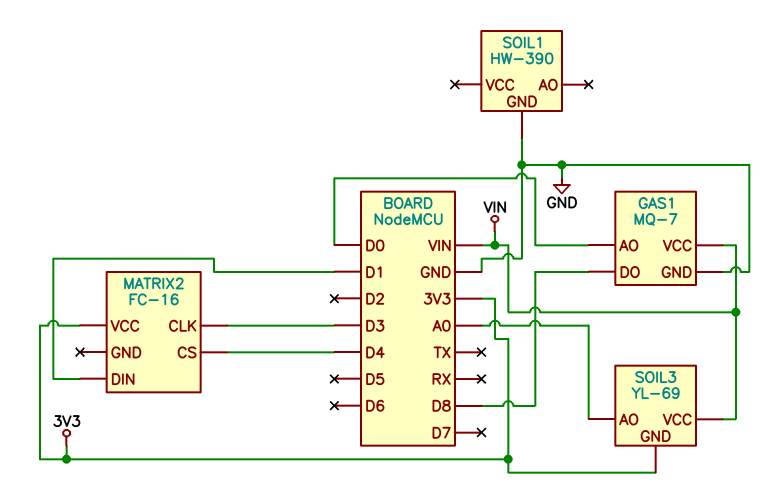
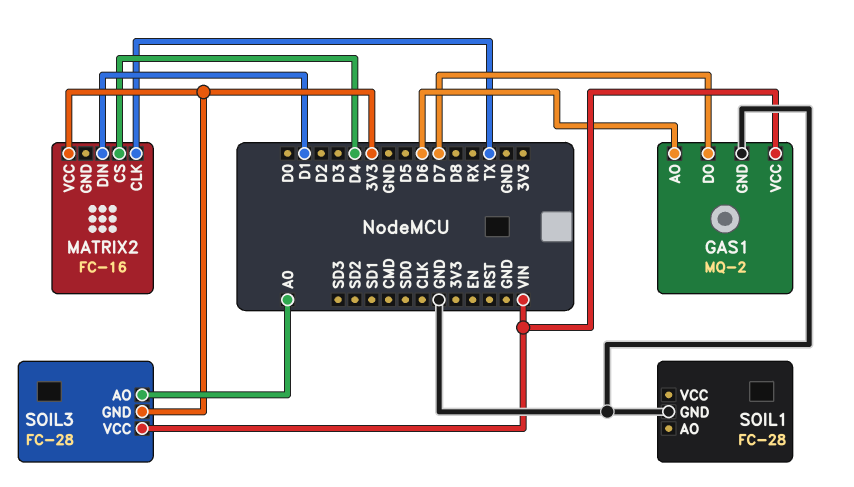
GAS1: MQ-7 -> MQ-2
GAS1 pin AO: D0 -> D6
GAS1 pin DO: D8 -> D7
MATRIX2 pin CLK: D3 -> TX
SOIL1: HW-390 -> FC-28
SOIL3: YL-69 -> FC-28

